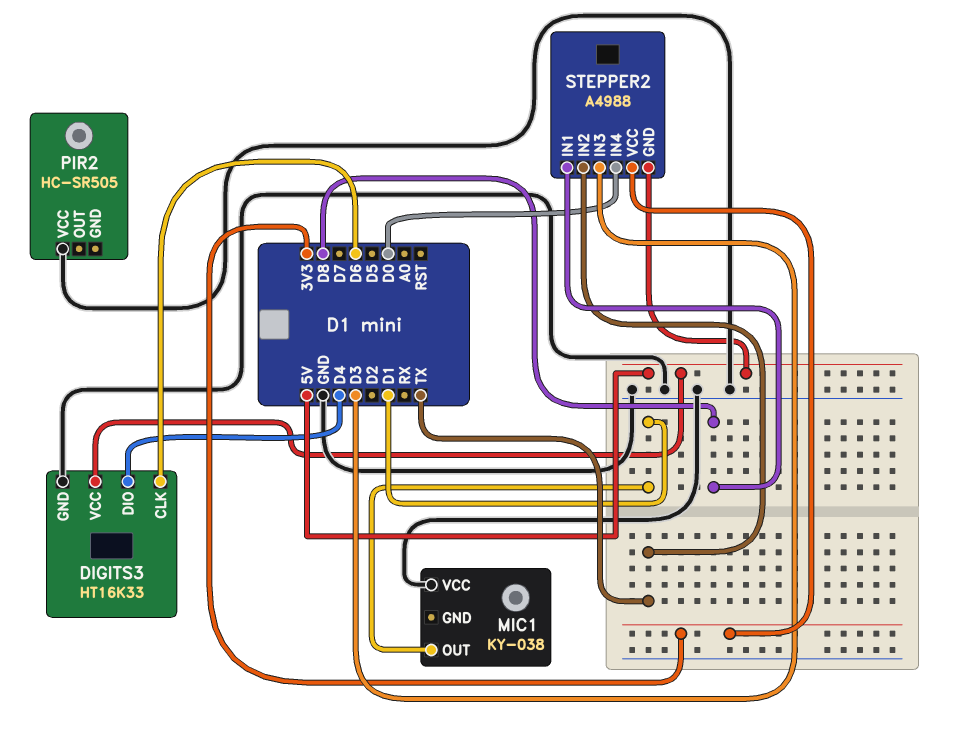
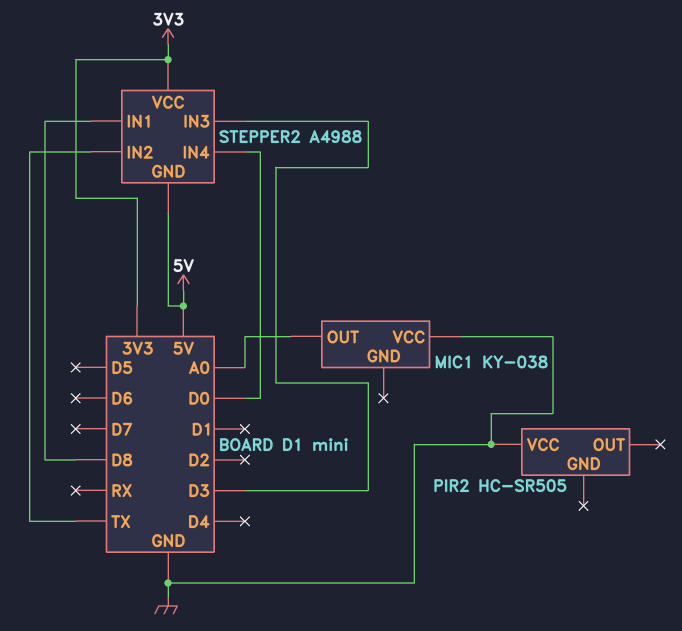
DIGITS3: HT16K33 -> none
DIGITS3 pin CLK: D6 -> none
DIGITS3 pin DIO: D4 -> none
DIGITS3 pin GND: GND -> none
DIGITS3 pin VCC: 5V -> none
MIC1 pin OUT: D1 -> A0

